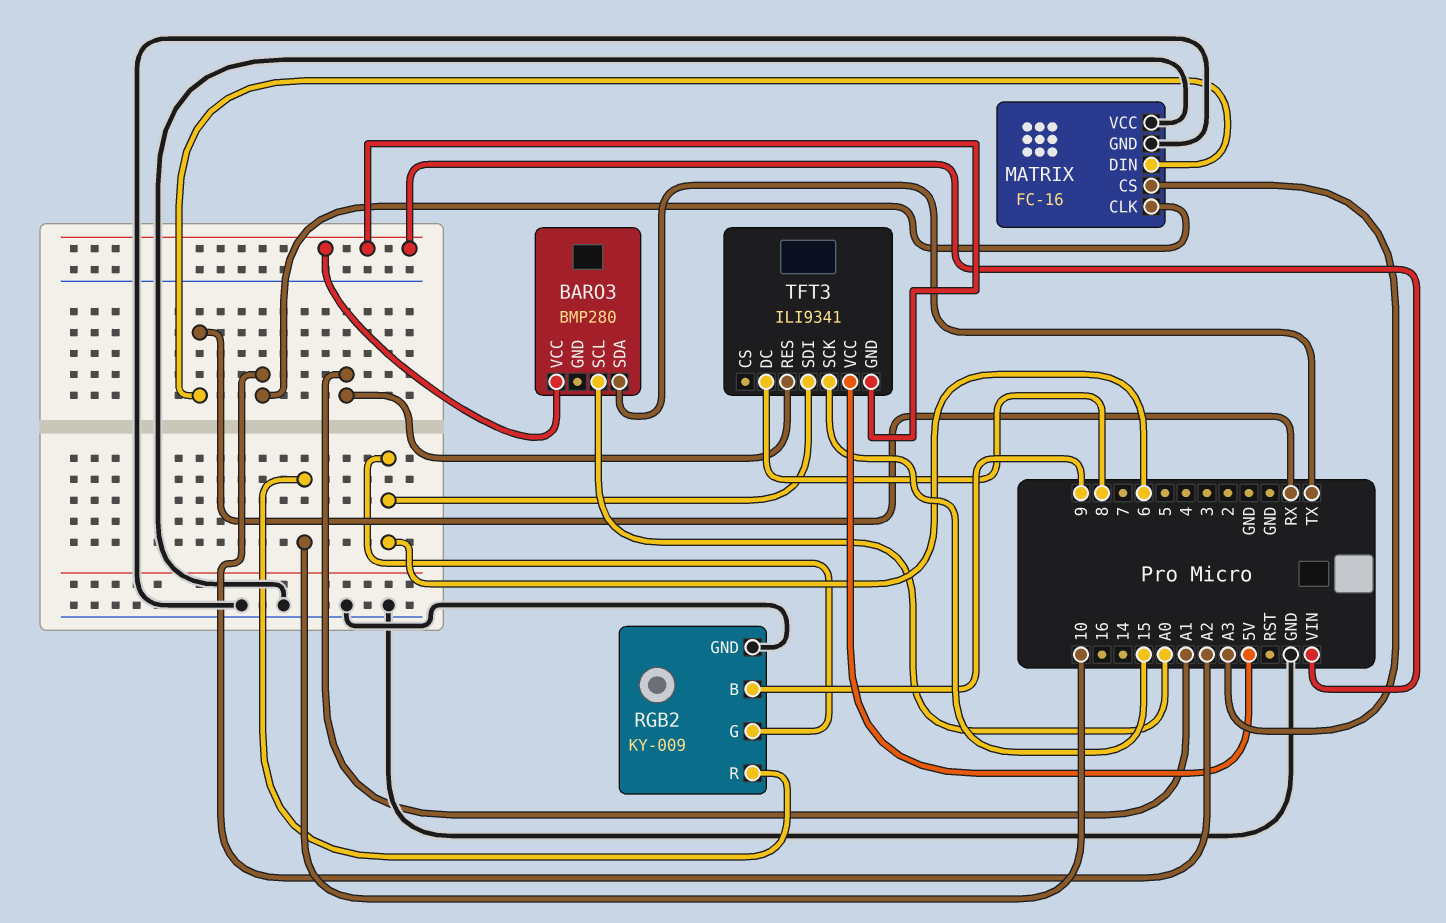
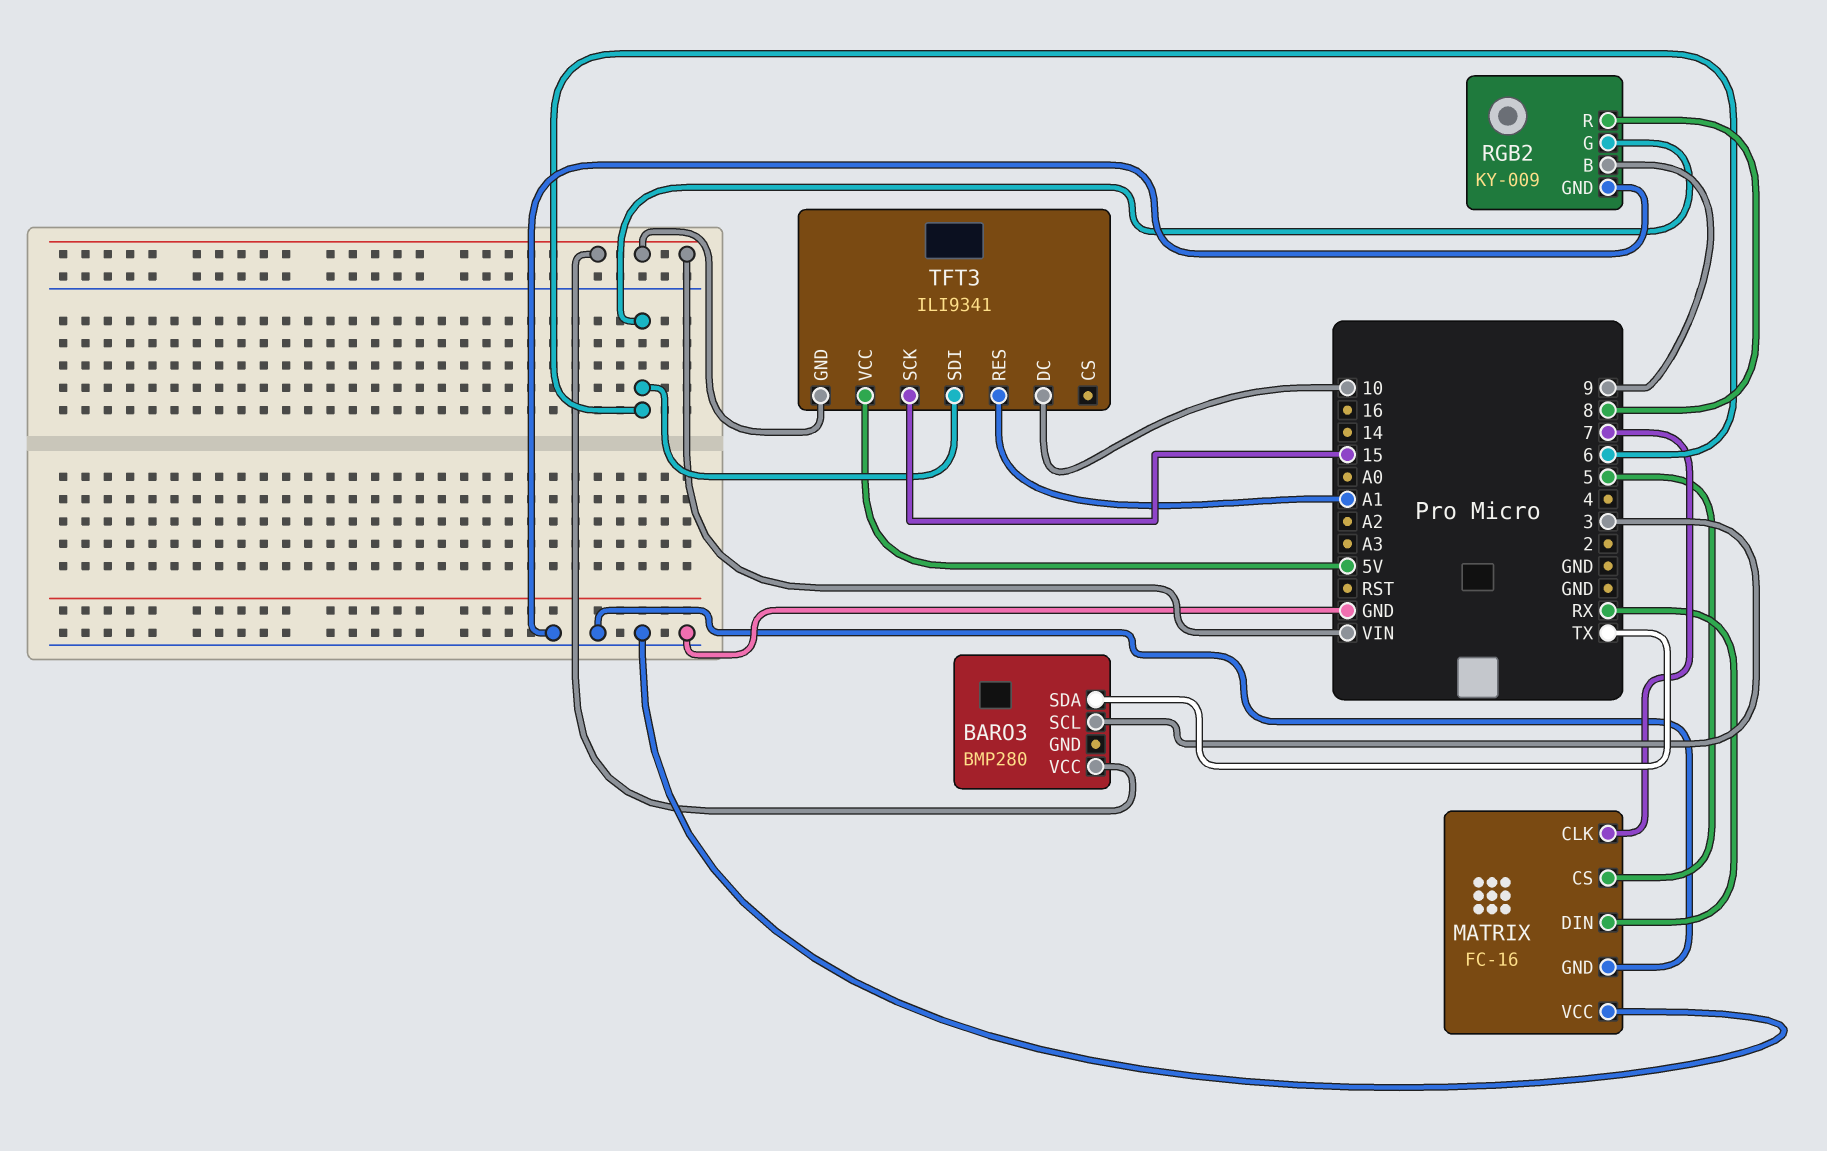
BARO3 pin SCL: A0 -> 3
MATRIX pin CLK: A2 -> 7
MATRIX pin CS: A3 -> 5
RGB2 pin R: 10 -> 8
TFT3 pin DC: 8 -> 10

